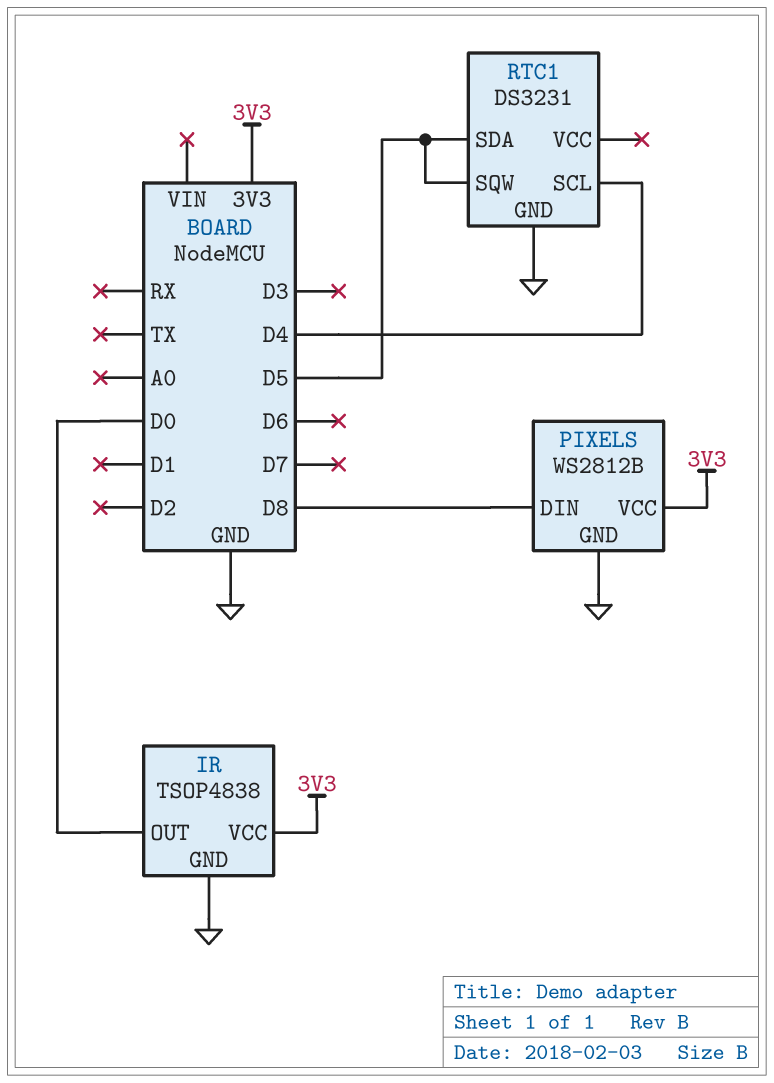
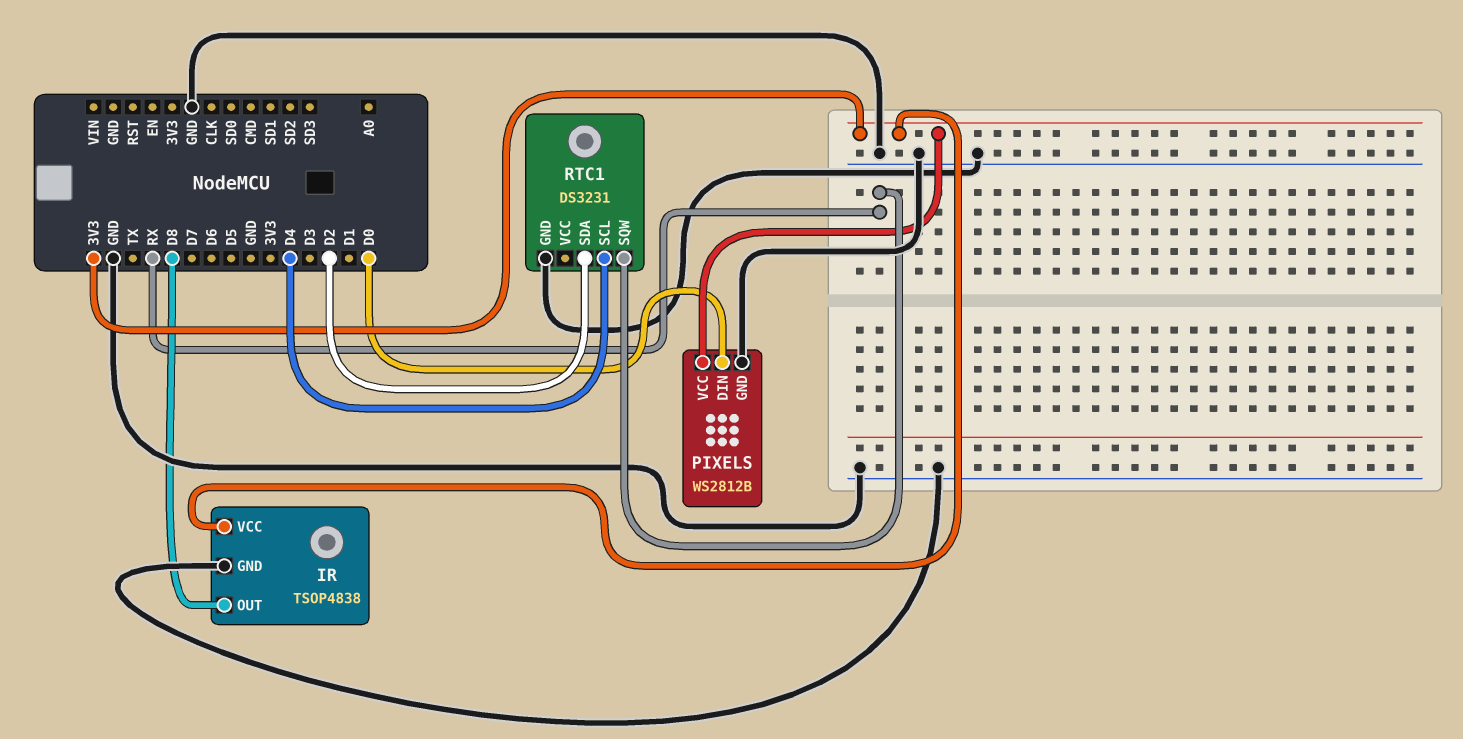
IR pin OUT: D0 -> D8
PIXELS pin DIN: D8 -> D0
RTC1 pin SDA: D5 -> D2
RTC1 pin SQW: D5 -> RX

